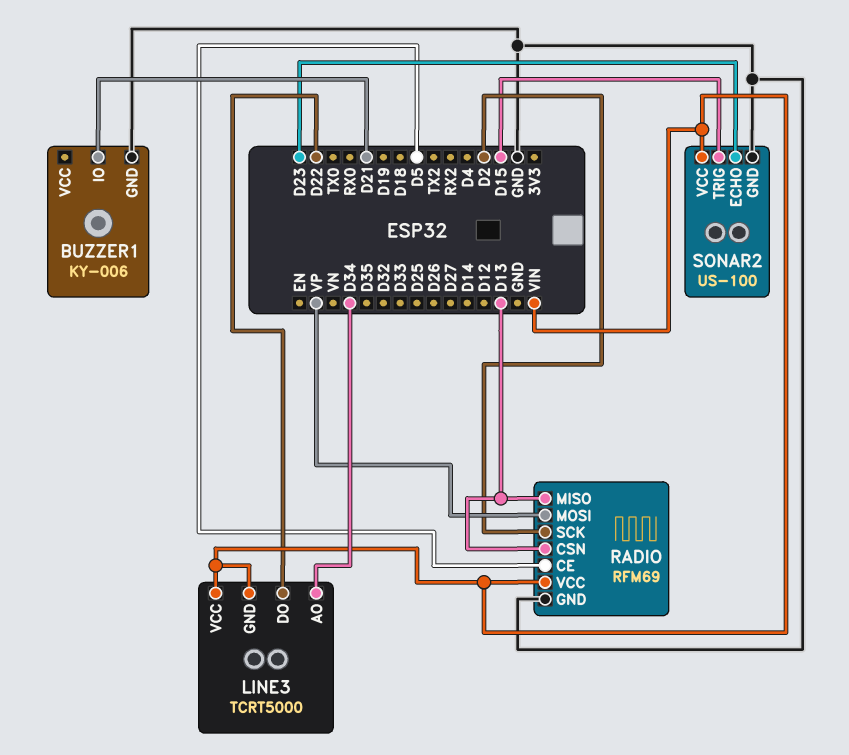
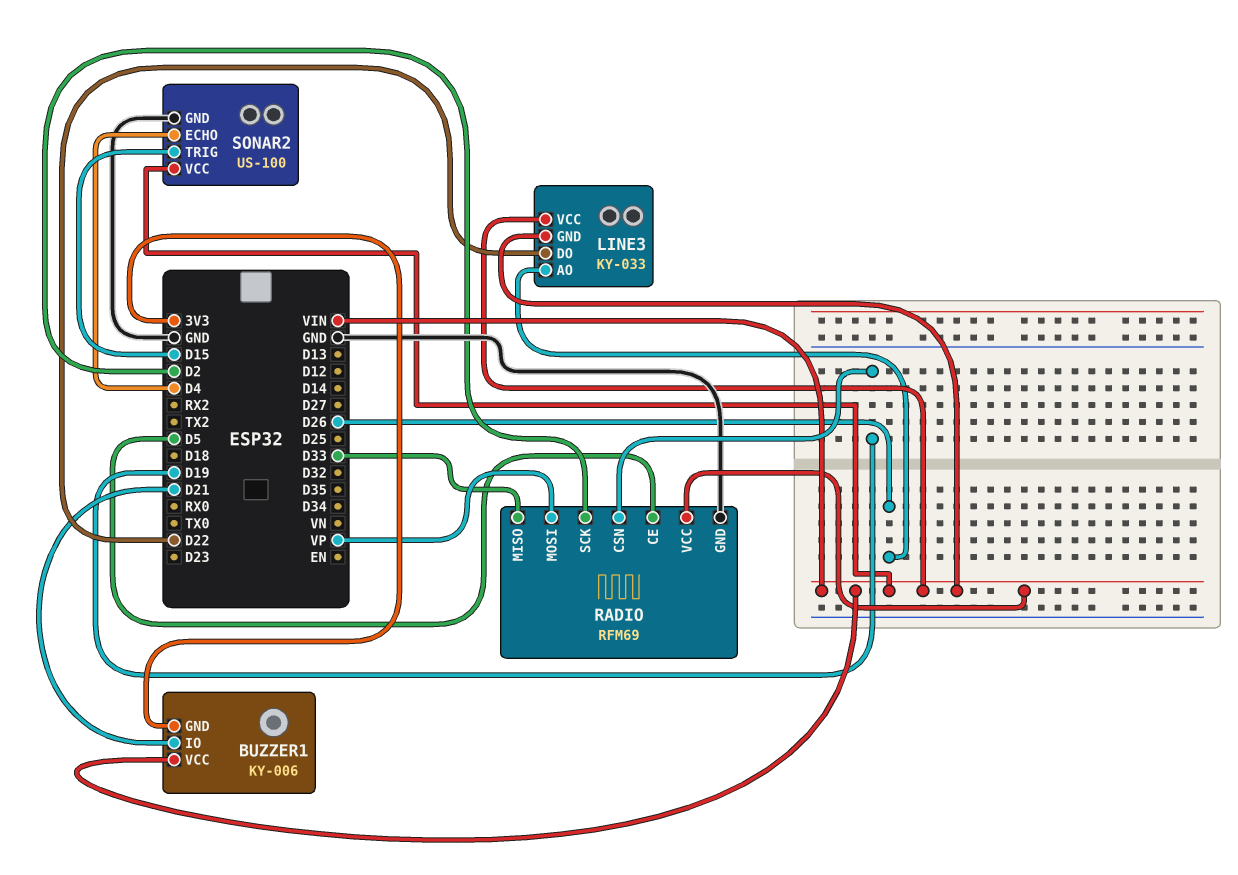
BUZZER1 pin GND: GND -> 3V3
BUZZER1 pin VCC: none -> VIN
LINE3: TCRT5000 -> KY-033
LINE3 pin AO: D34 -> D26
RADIO pin CSN: D13 -> D19
RADIO pin MISO: D13 -> D33
SONAR2 pin ECHO: D23 -> D4

